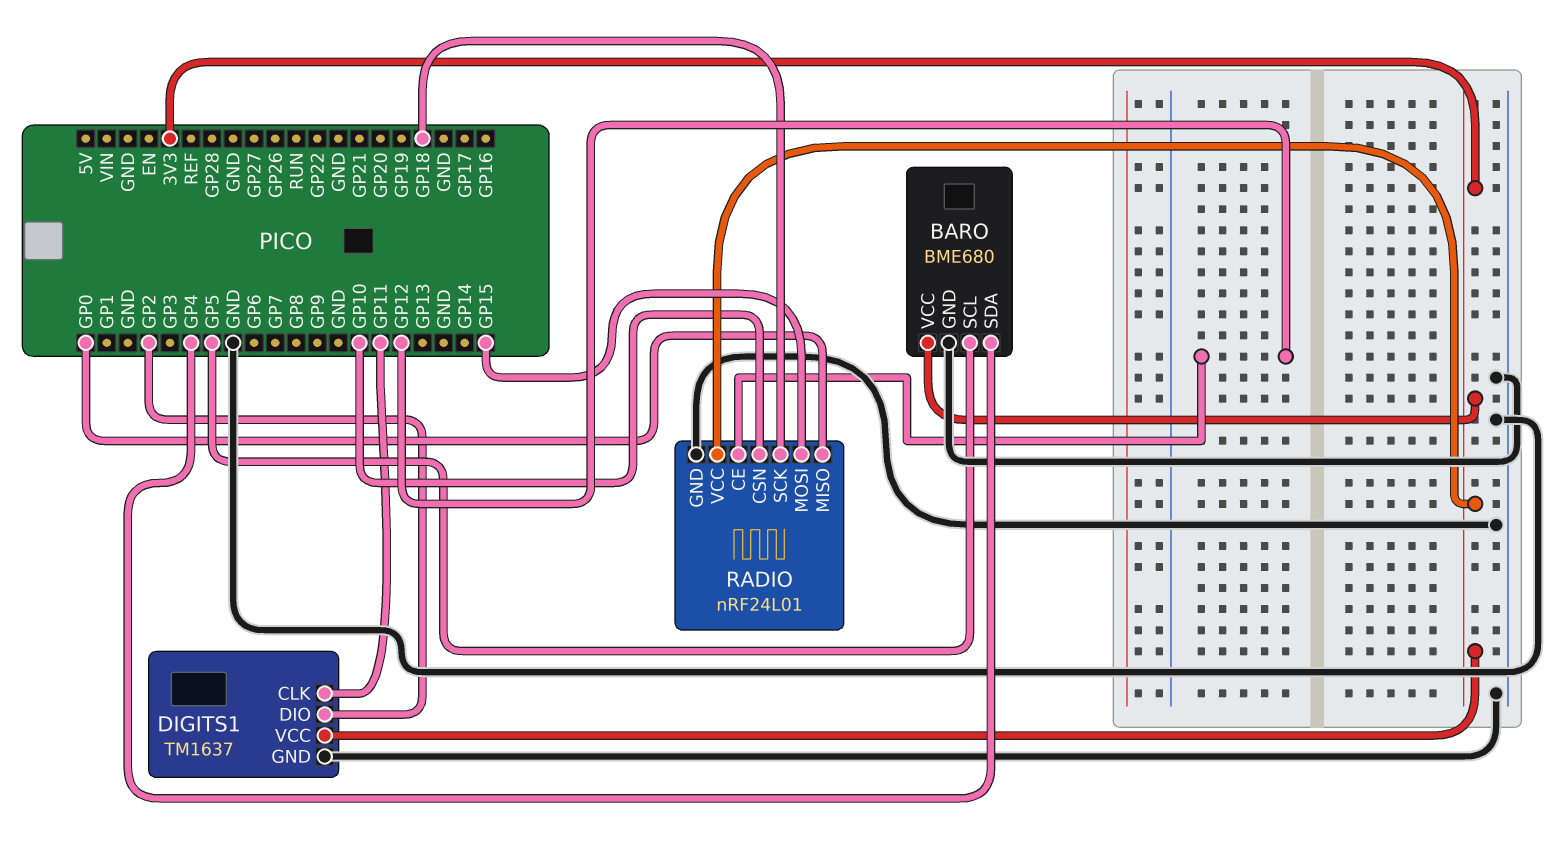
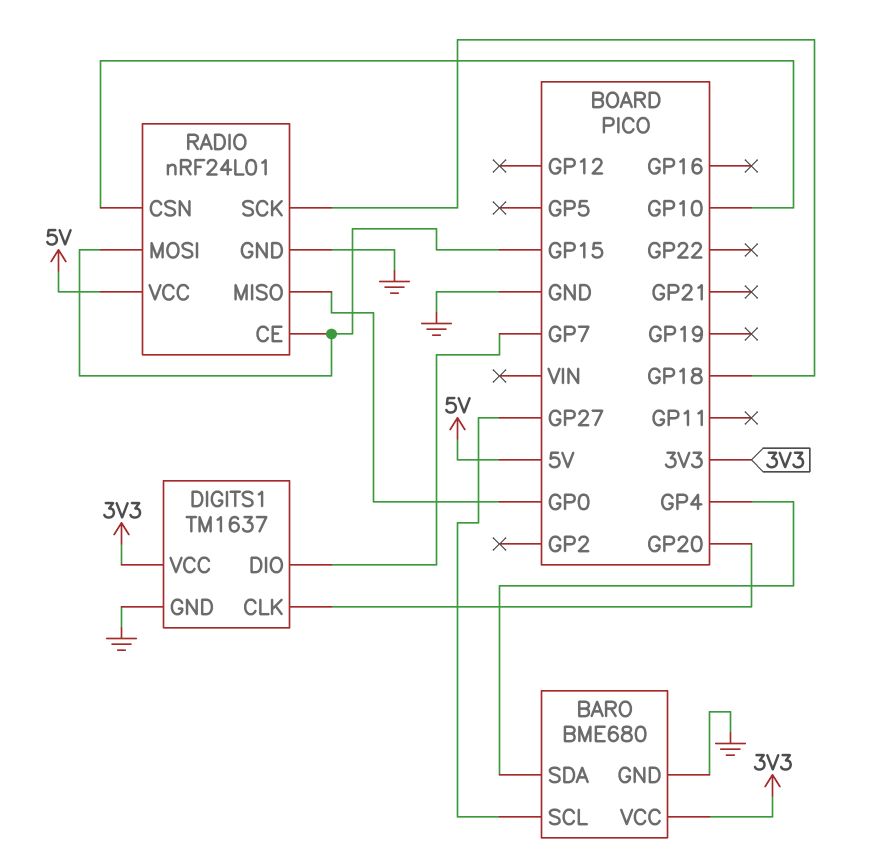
BARO pin SCL: GP5 -> GP27
DIGITS1 pin CLK: GP11 -> GP20
DIGITS1 pin DIO: GP2 -> GP7
RADIO pin CE: GP12 -> GP15
RADIO pin VCC: 3V3 -> 5V

